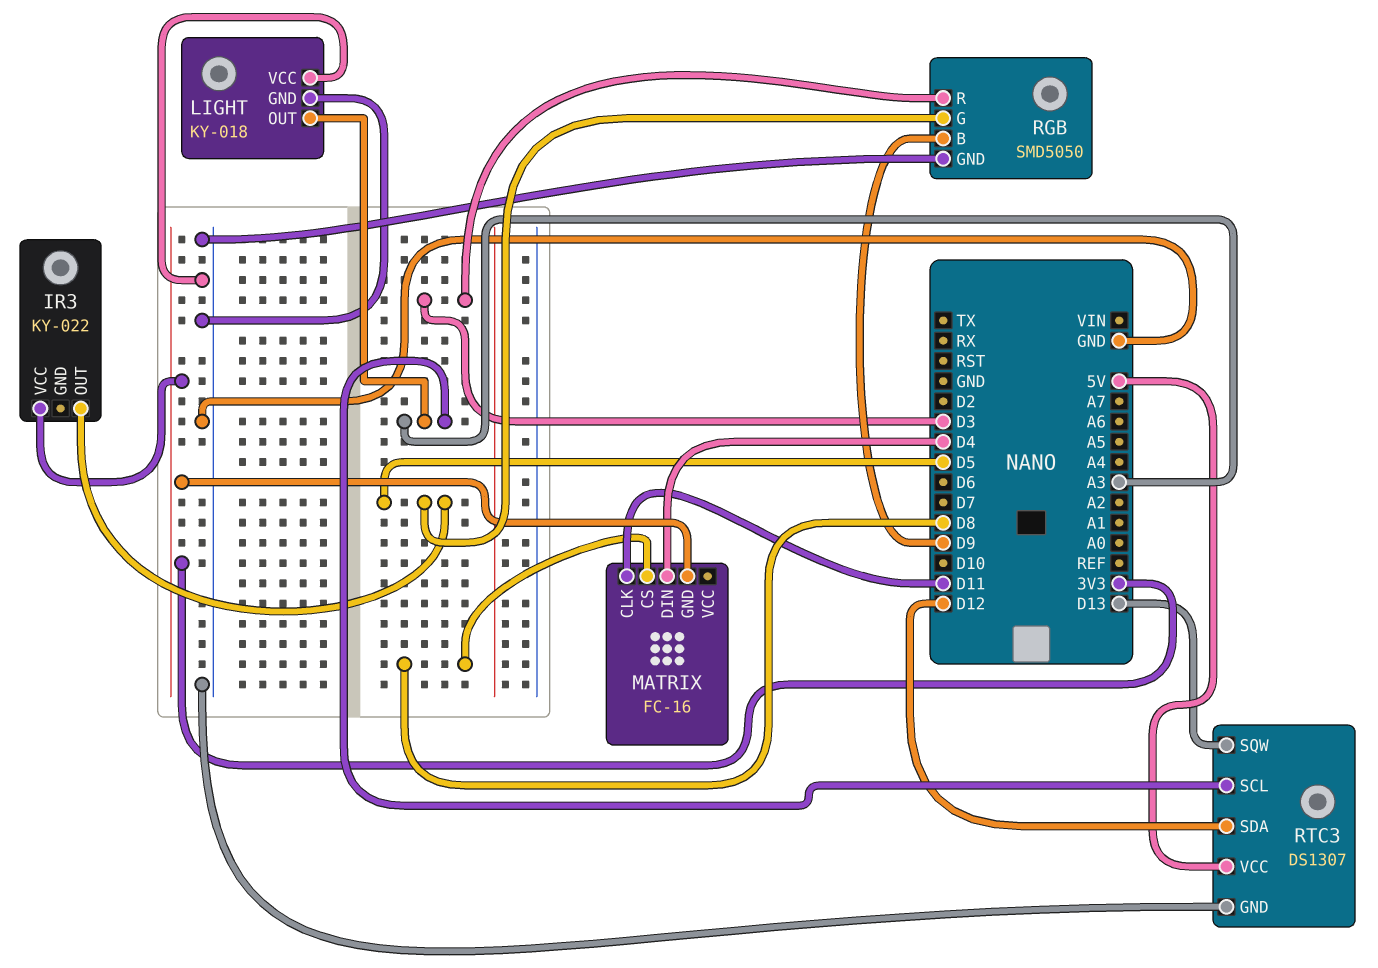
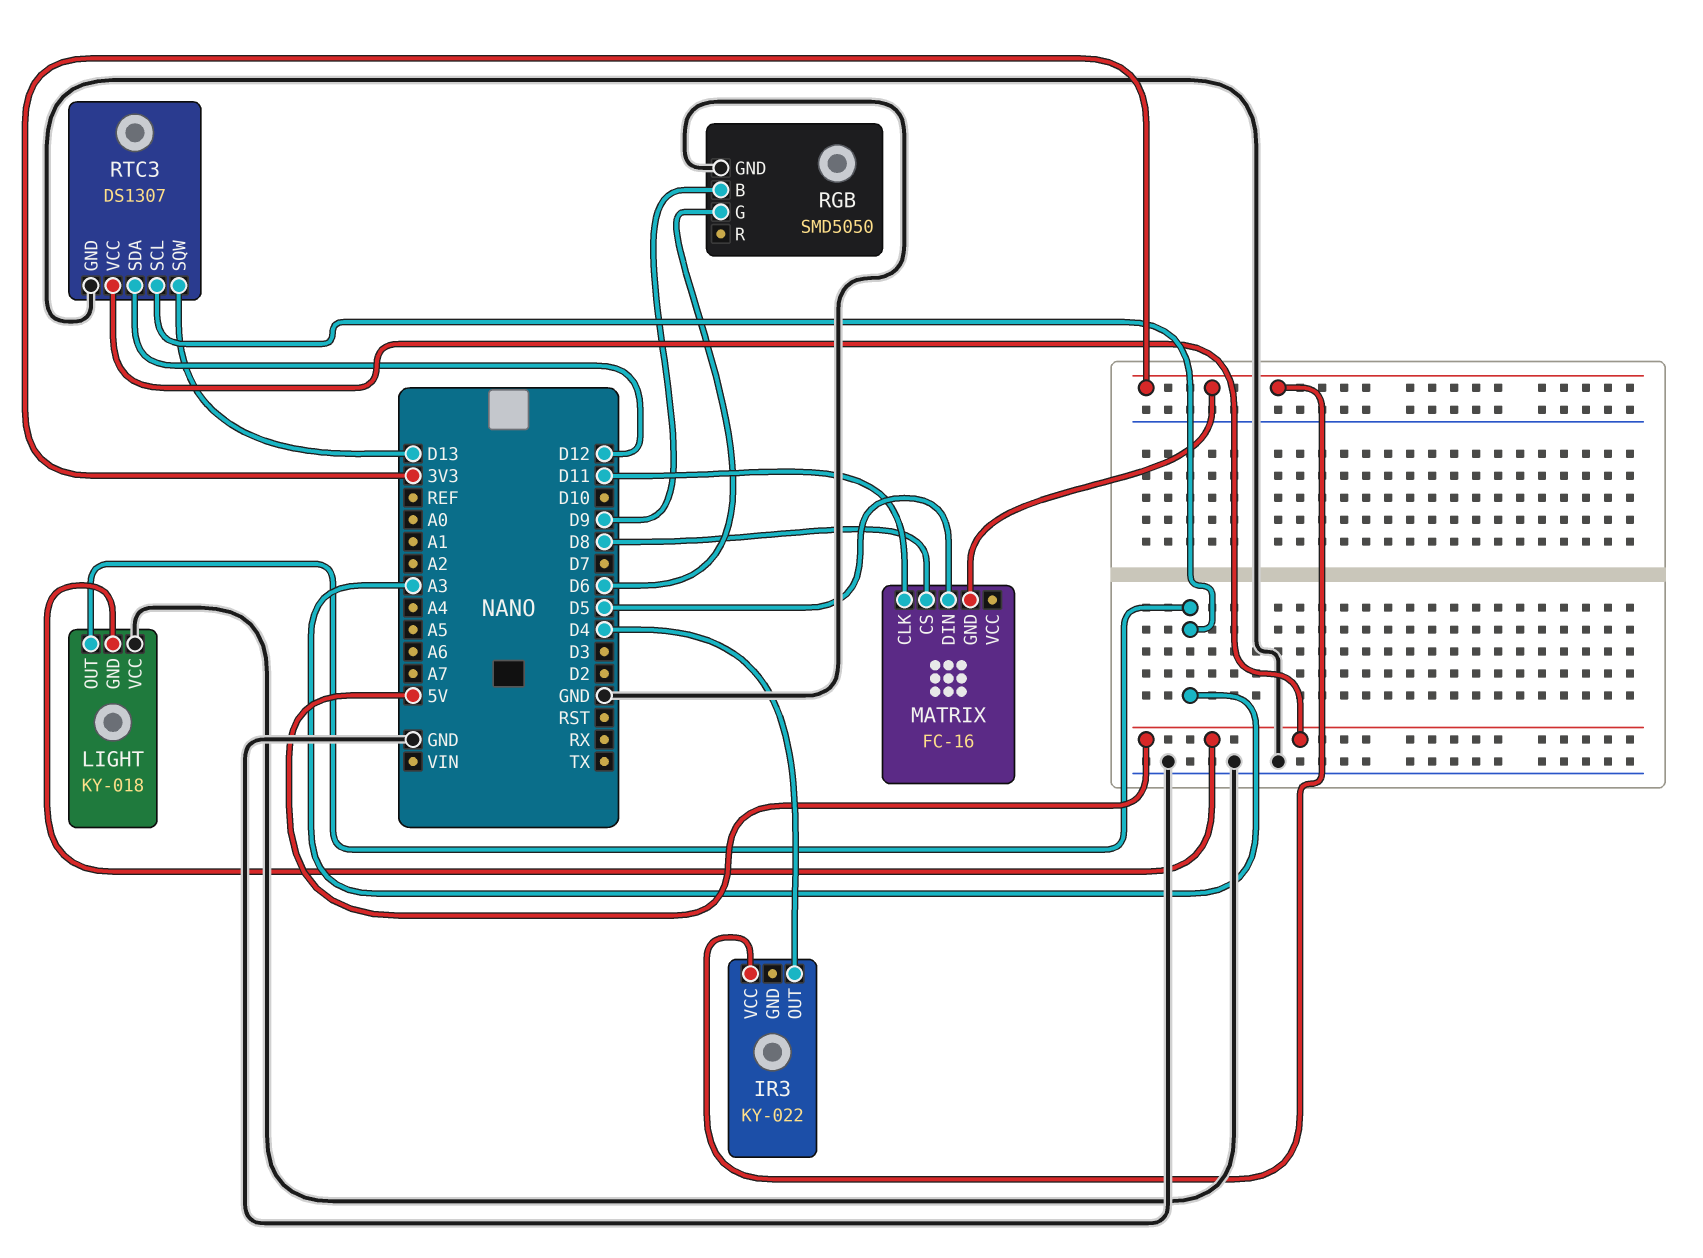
IR3 pin OUT: D5 -> D4
LIGHT pin GND: GND -> 5V
MATRIX pin DIN: D4 -> D5
RGB pin G: D5 -> D6
RGB pin R: D3 -> none

